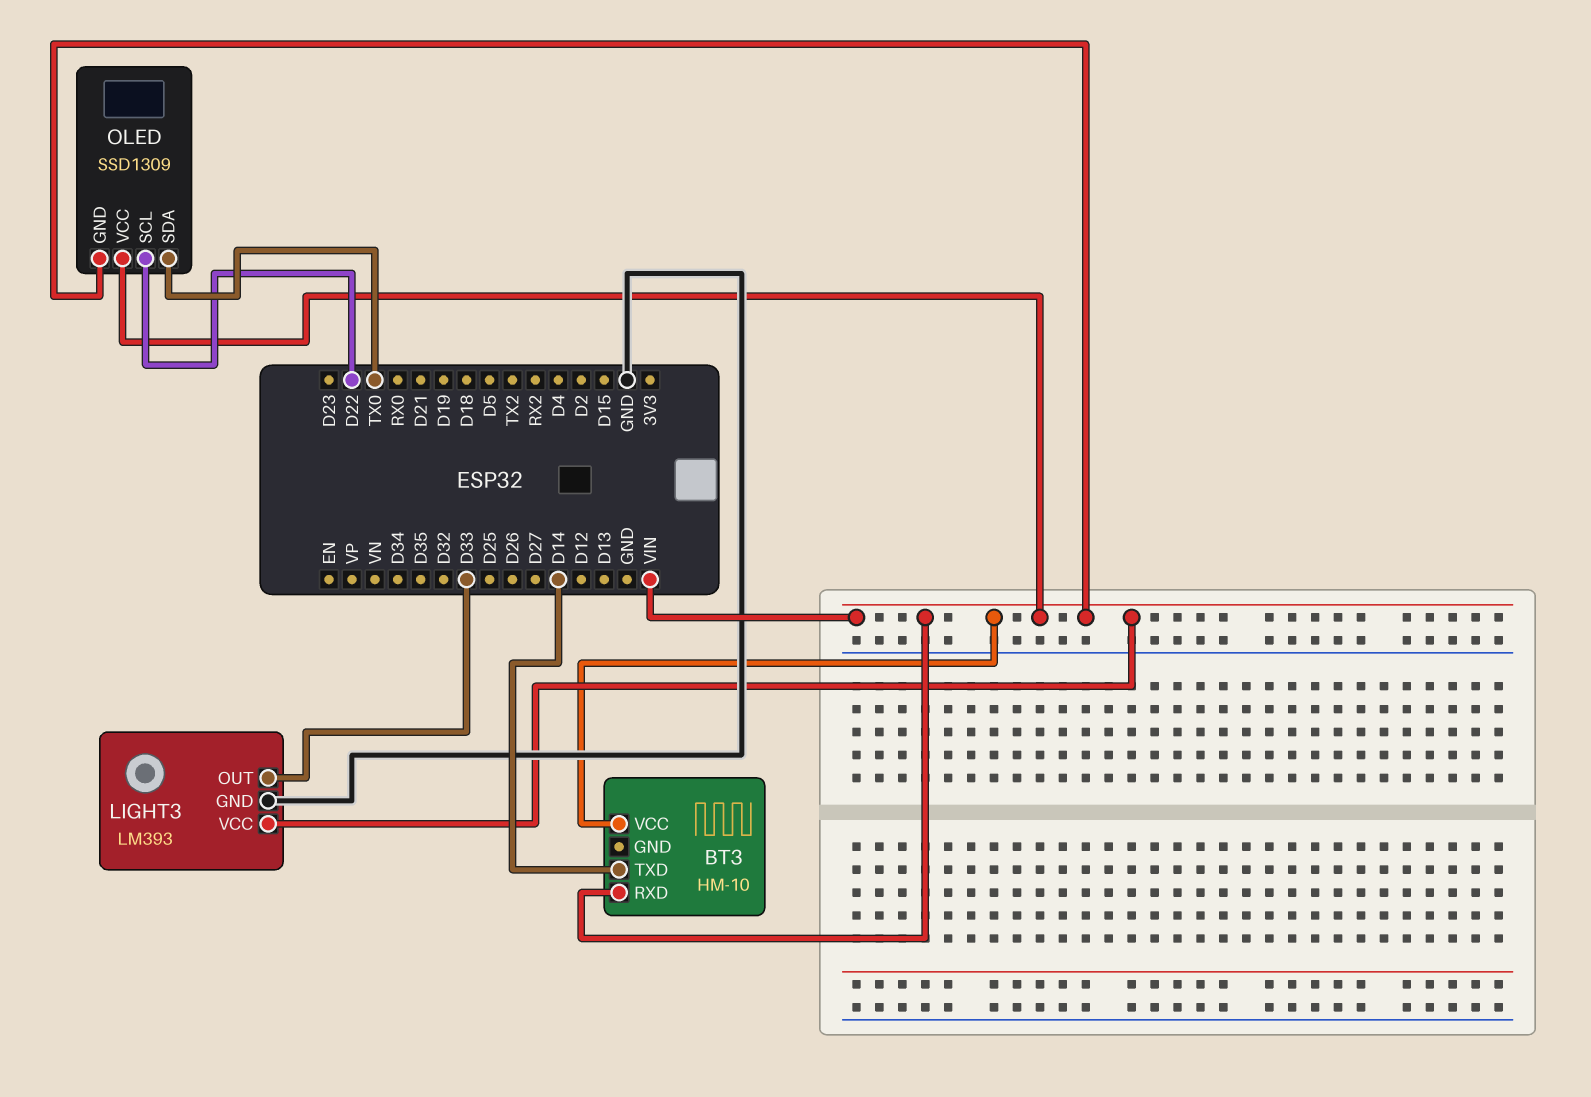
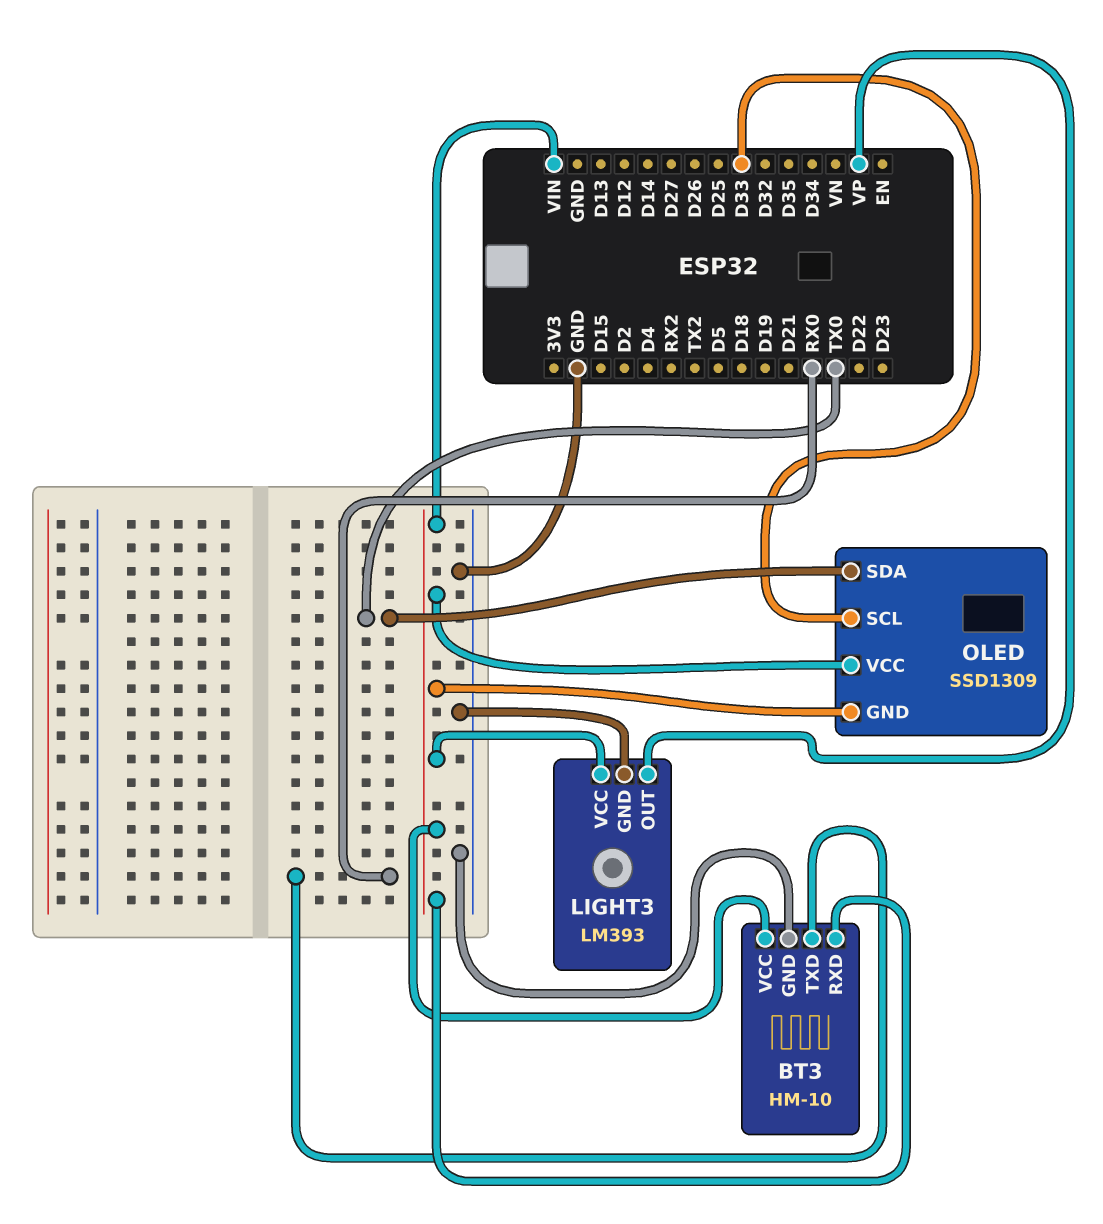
BT3 pin GND: none -> GND
BT3 pin TXD: D14 -> RX0
LIGHT3 pin OUT: D33 -> VP
OLED pin SCL: D22 -> D33

